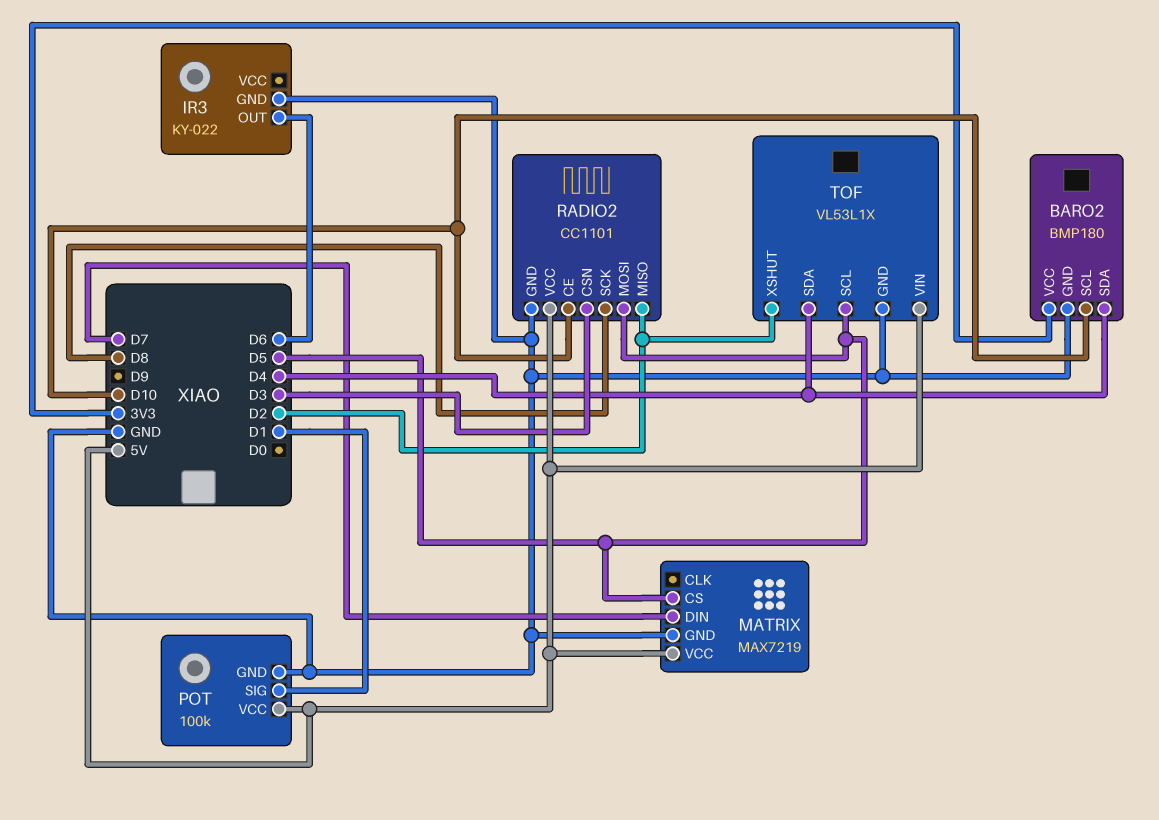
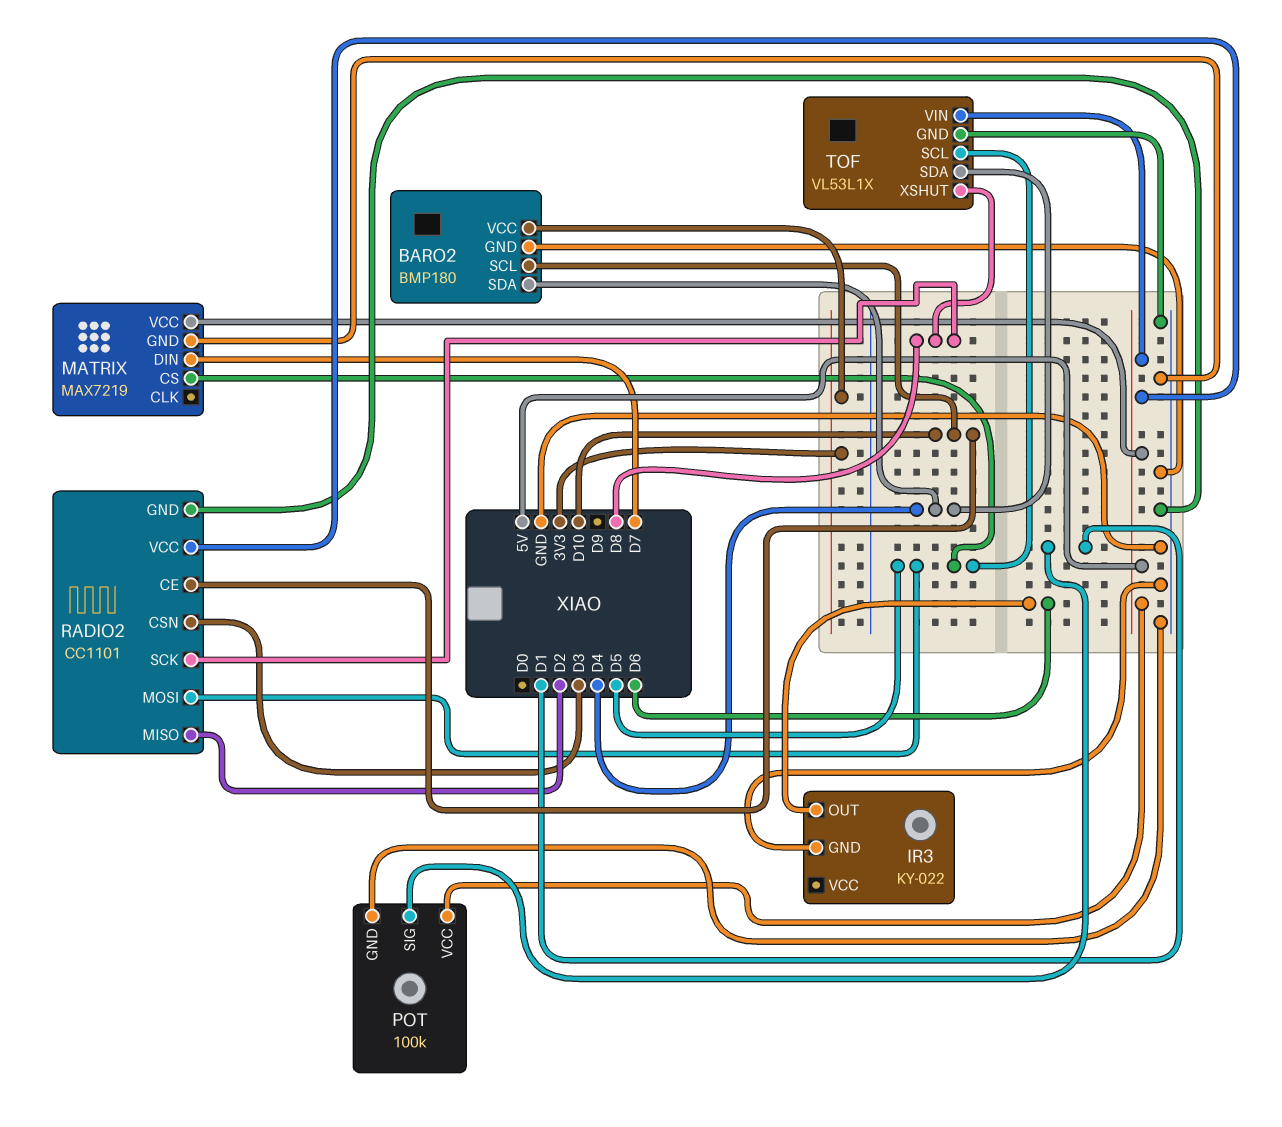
TOF pin XSHUT: D2 -> D8

